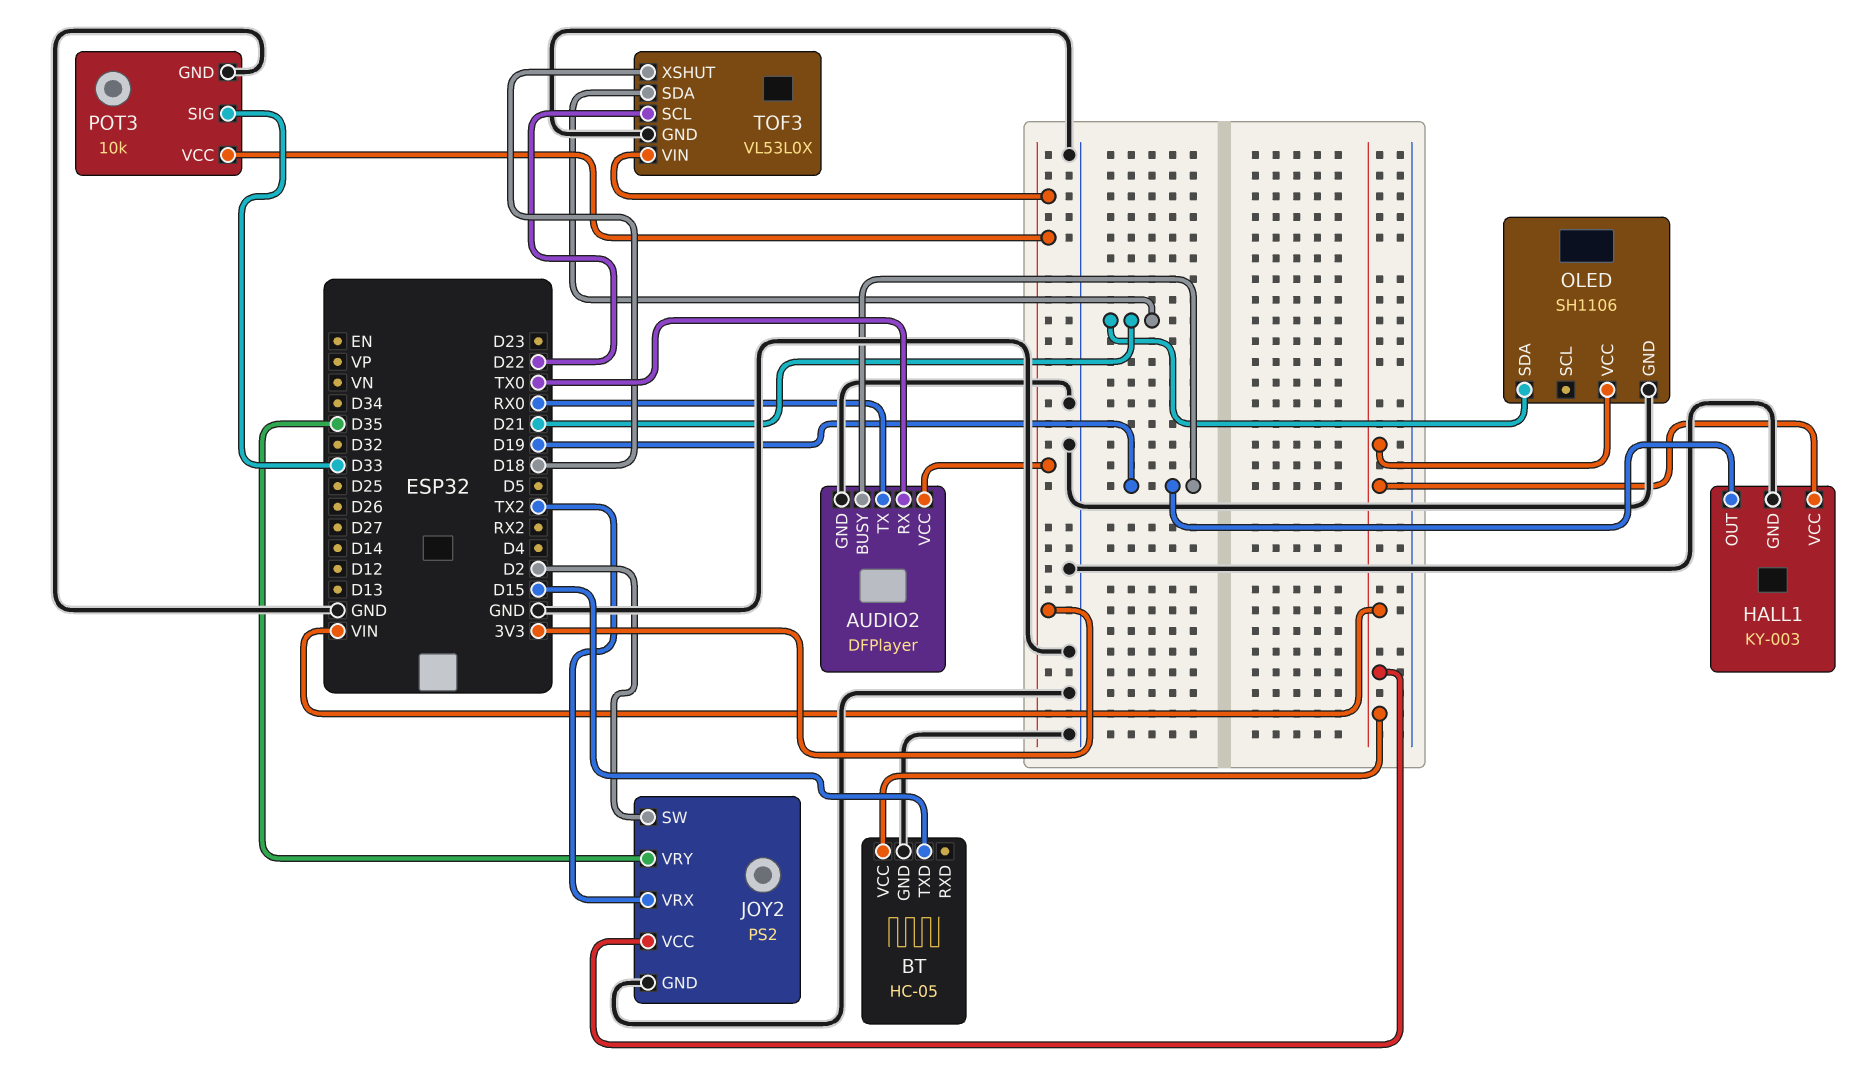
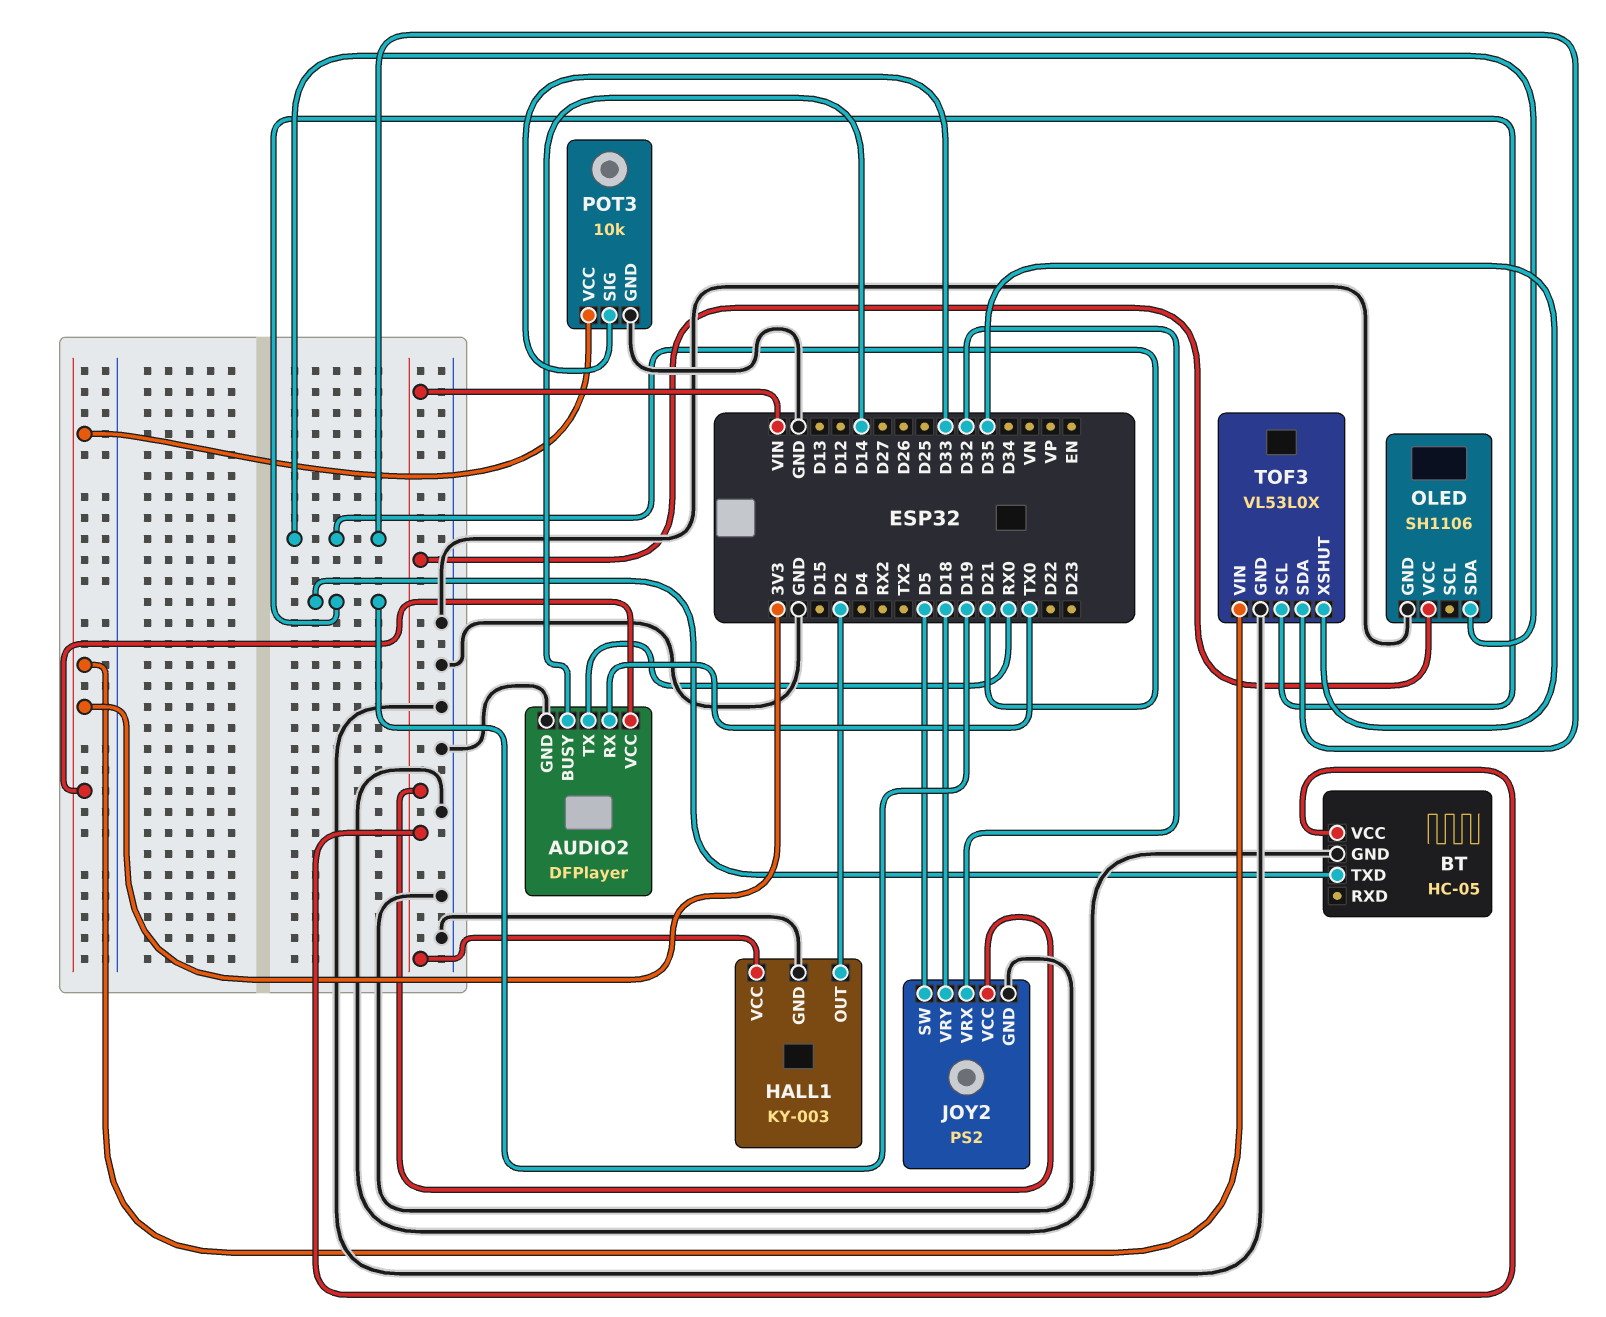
AUDIO2 pin BUSY: D19 -> D14
BT pin TXD: D15 -> D19
HALL1 pin OUT: D19 -> D2
JOY2 pin SW: D2 -> D5
JOY2 pin VRX: TX2 -> D32
JOY2 pin VRY: D35 -> D18
TOF3 pin SCL: D22 -> D19
TOF3 pin XSHUT: D18 -> D35

